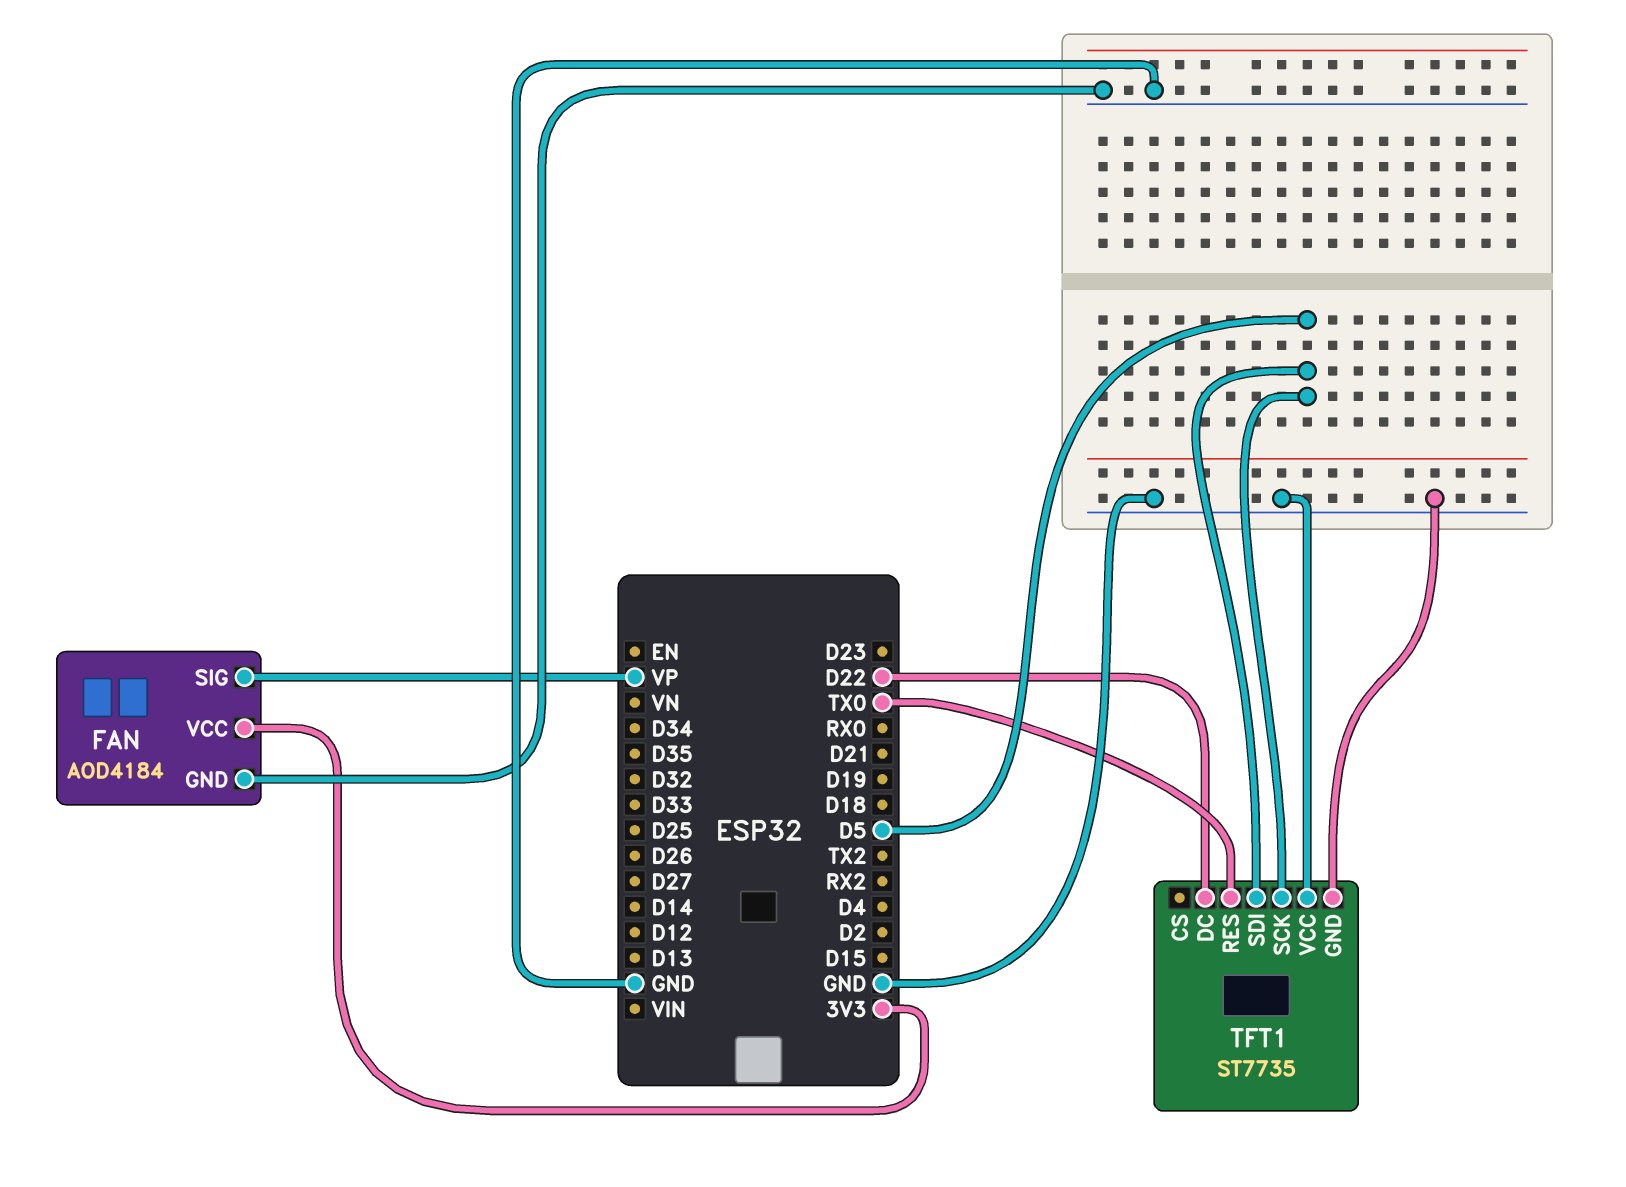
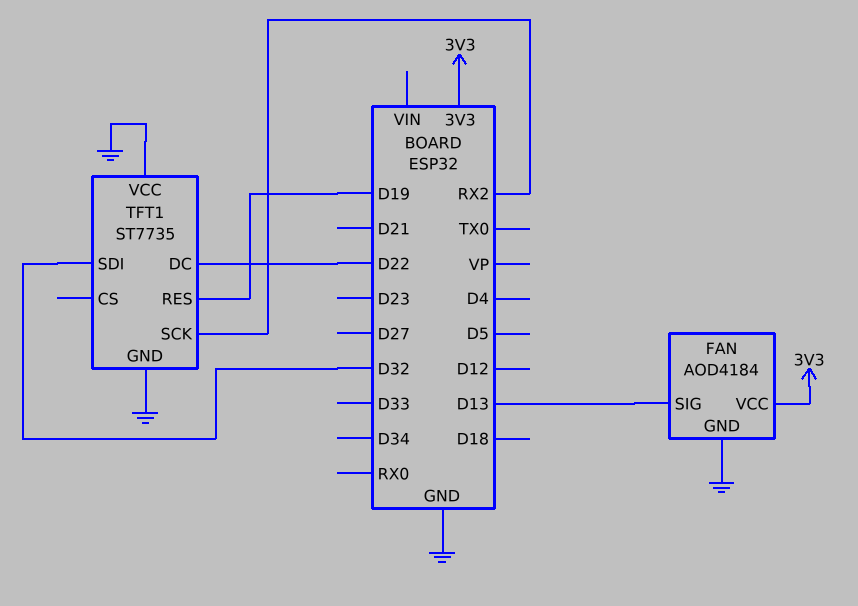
FAN pin SIG: VP -> D13
TFT1 pin RES: TX0 -> D19
TFT1 pin SCK: D5 -> RX2
TFT1 pin SDI: D5 -> D32

